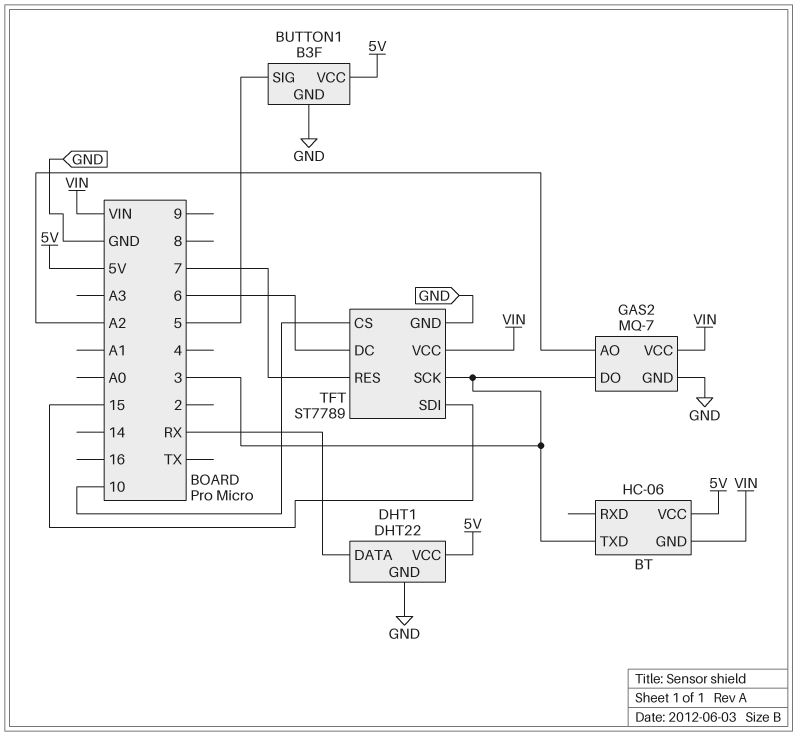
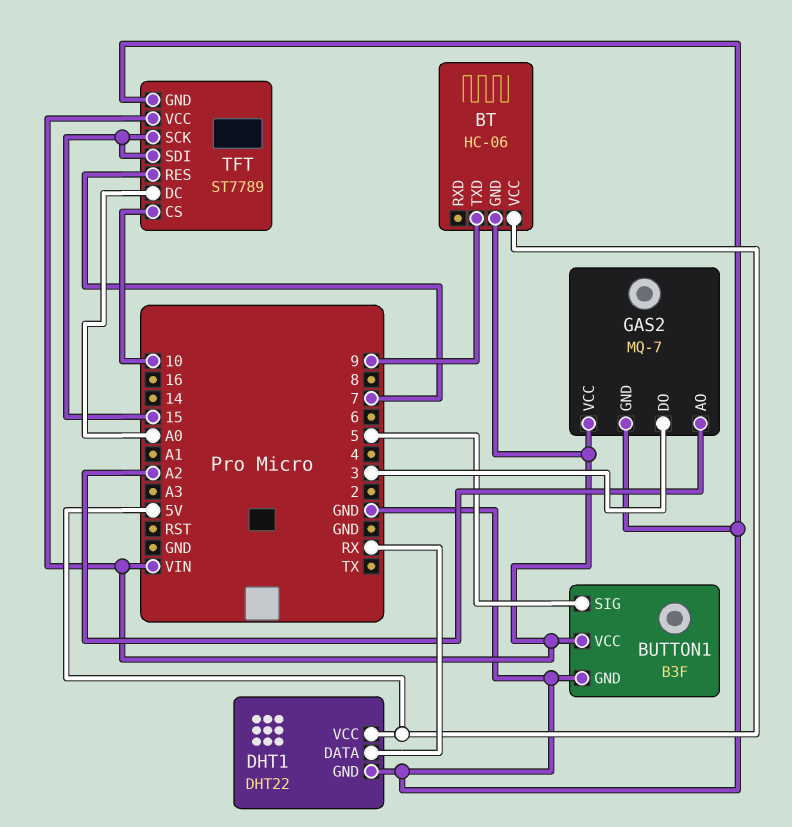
BT pin TXD: 3 -> 9
BUTTON1 pin VCC: 5V -> VIN
TFT pin DC: 6 -> A0
TFT pin SCK: 3 -> 15

